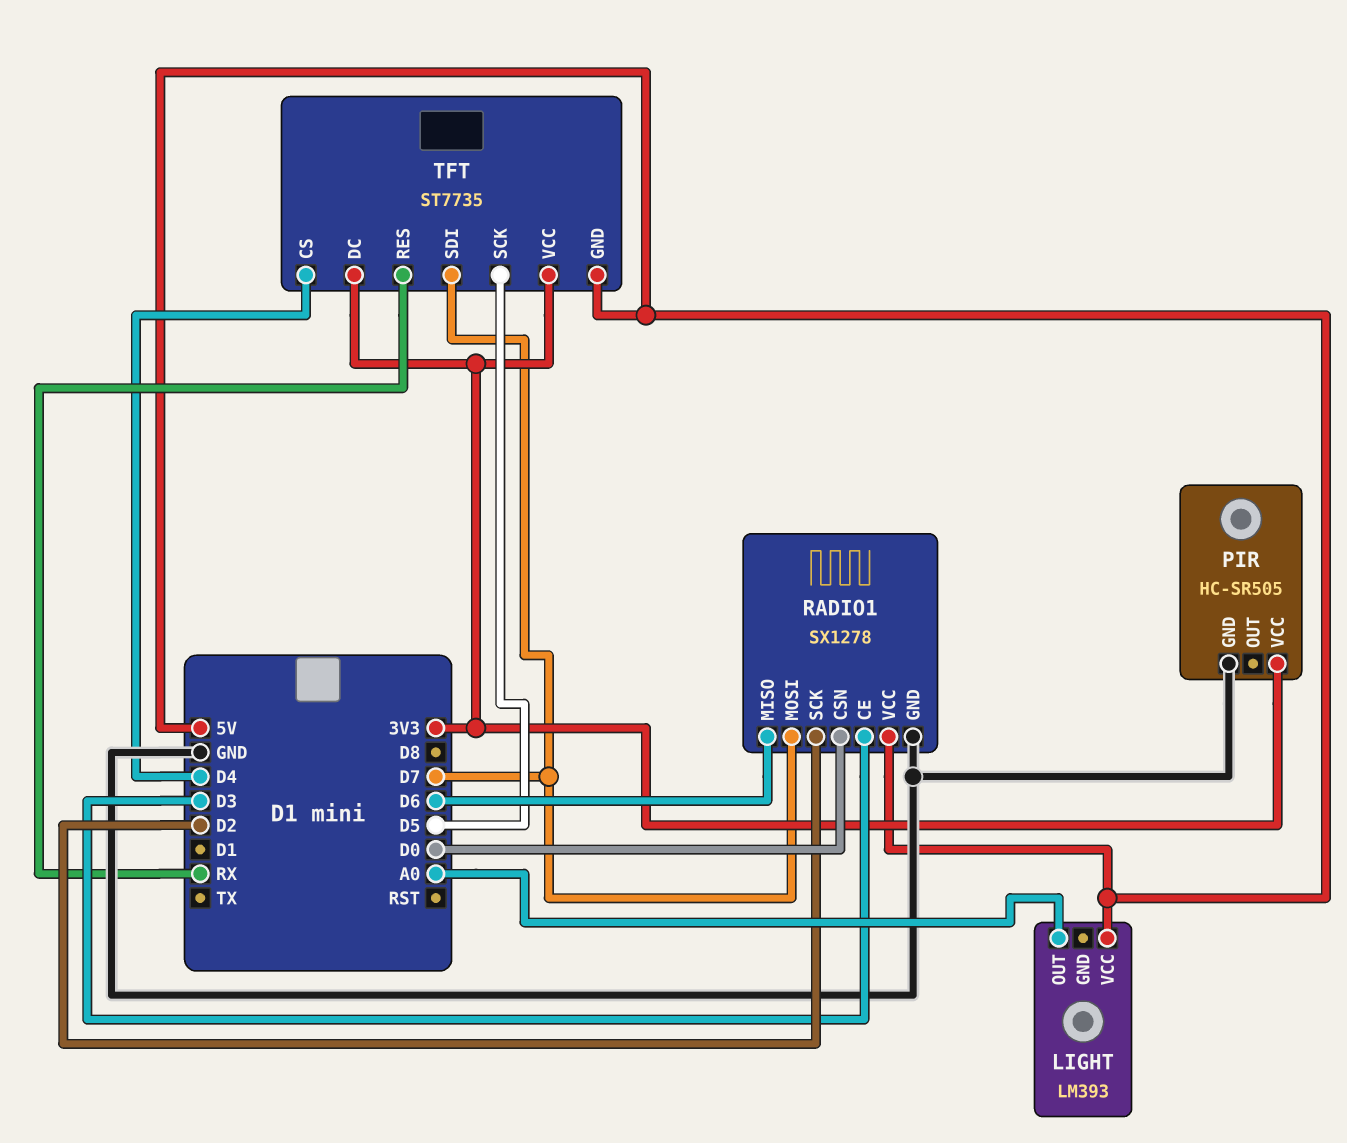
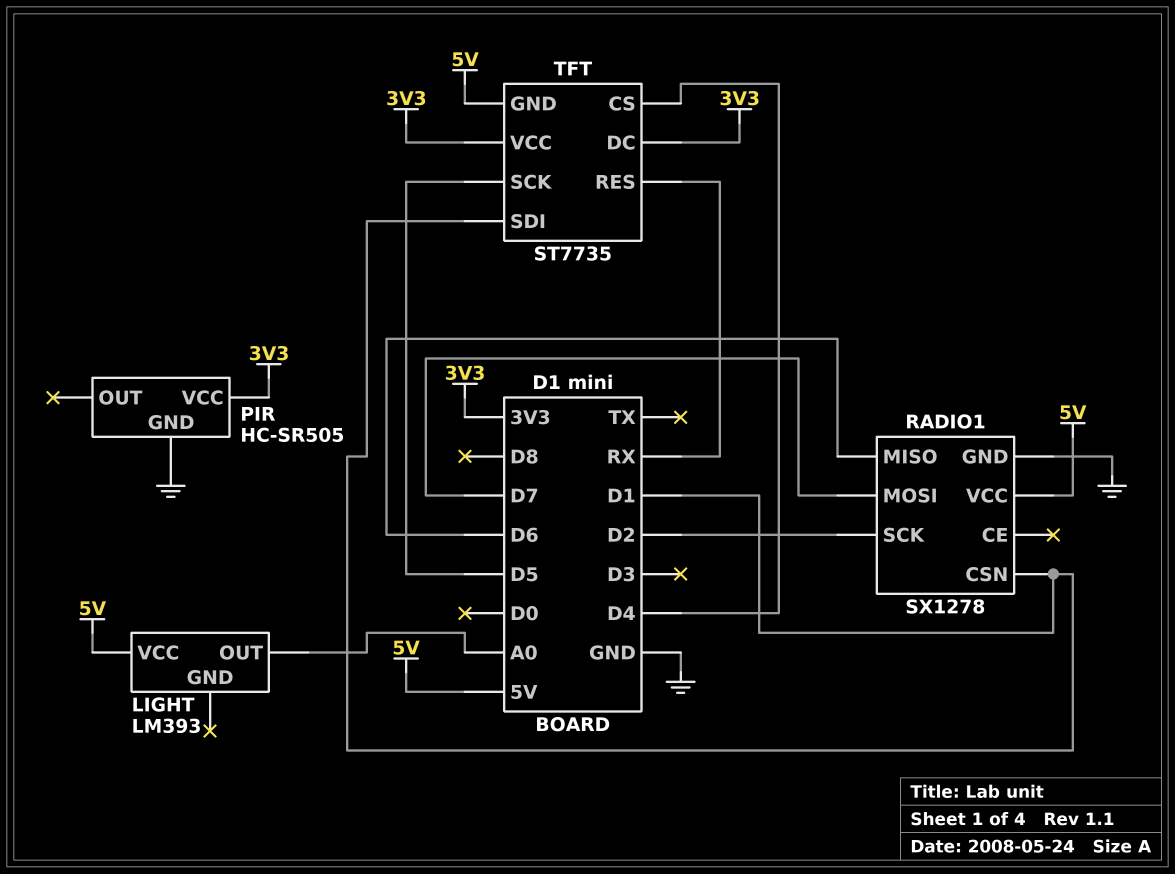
RADIO1 pin CE: D3 -> none
RADIO1 pin CSN: D0 -> D1
TFT pin SDI: D7 -> D1

